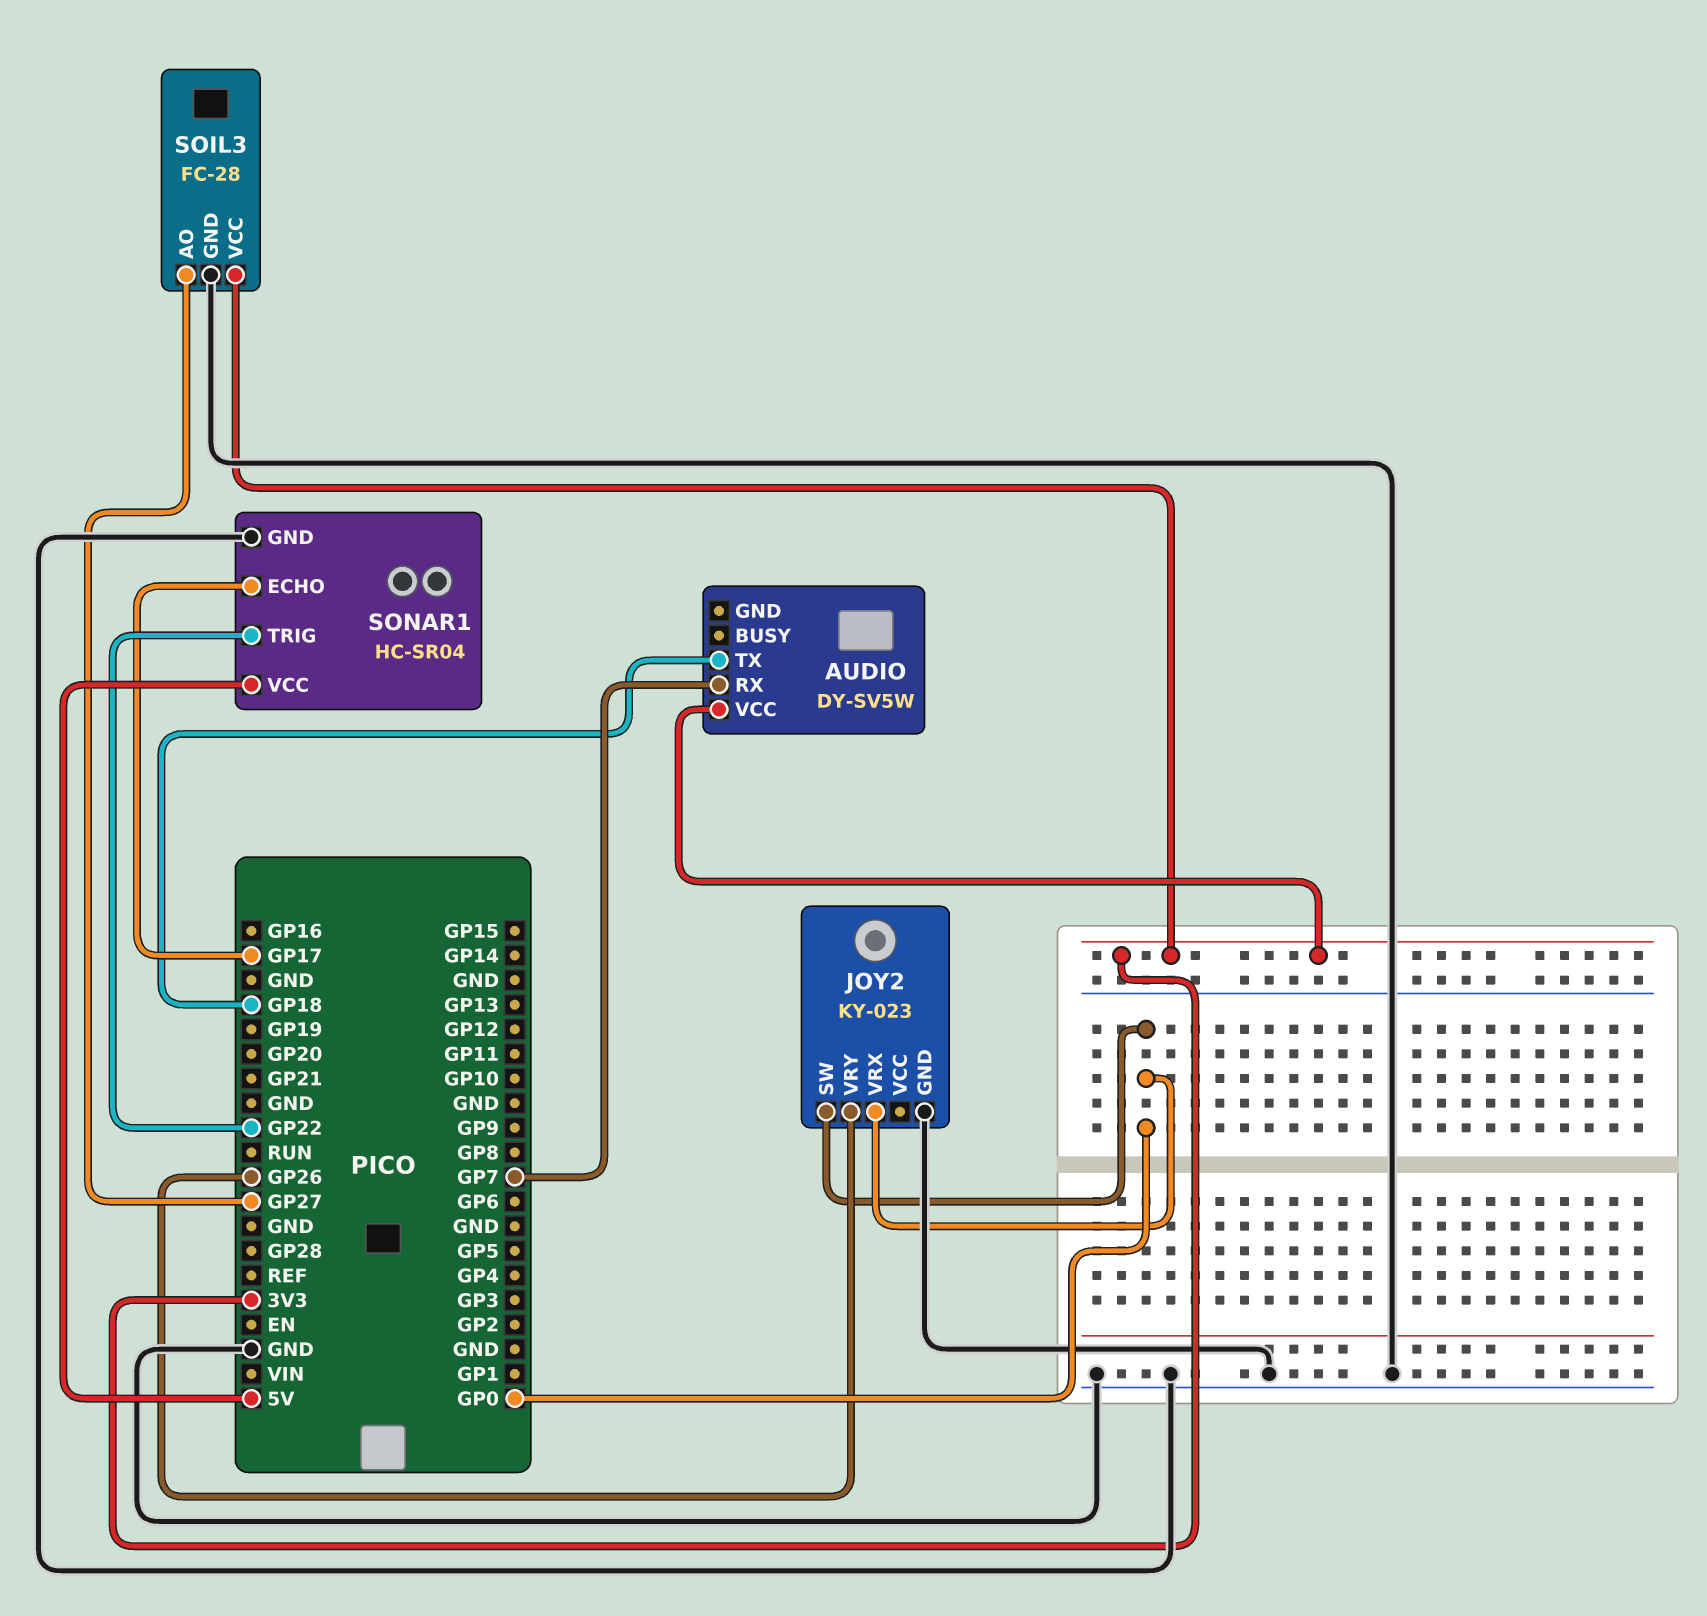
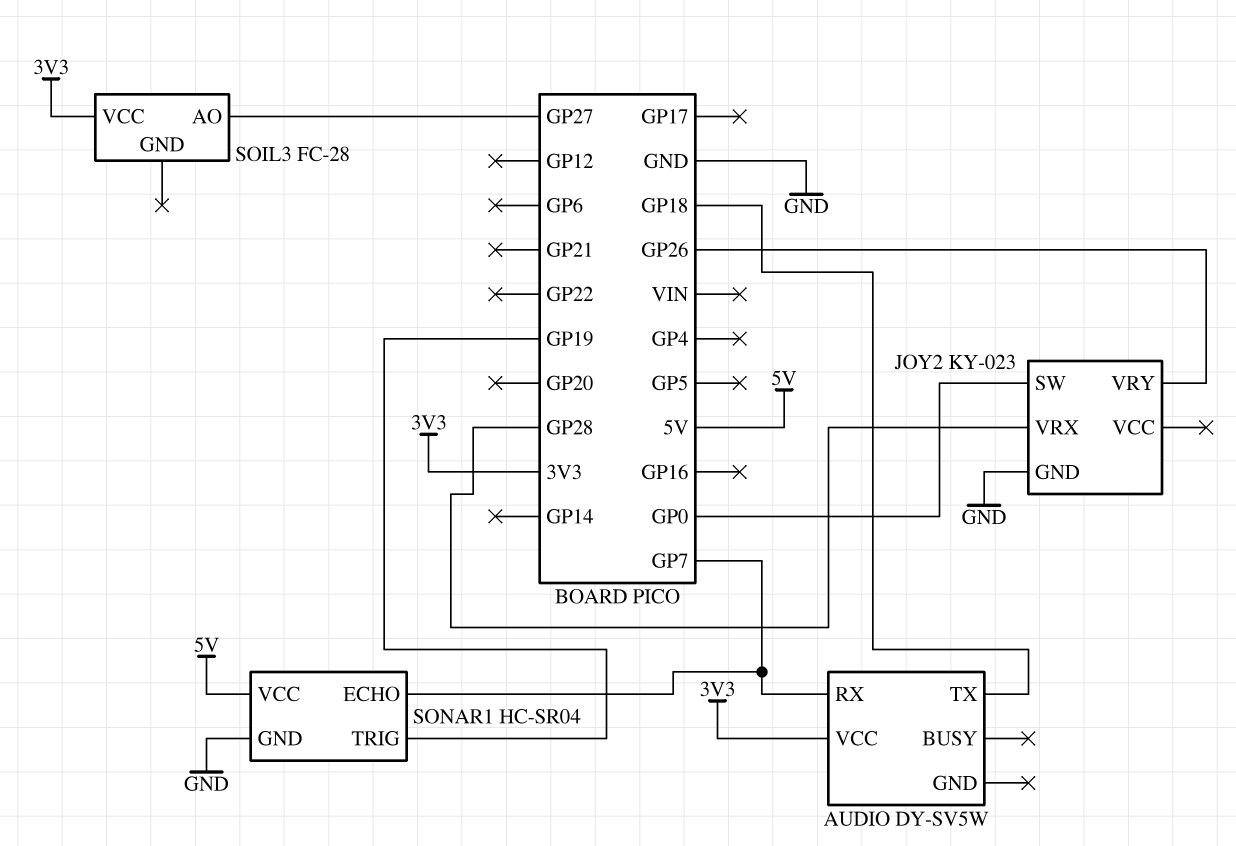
JOY2 pin VRX: GP0 -> GP28
SOIL3 pin GND: GND -> none
SONAR1 pin ECHO: GP17 -> GP7
SONAR1 pin TRIG: GP22 -> GP19

